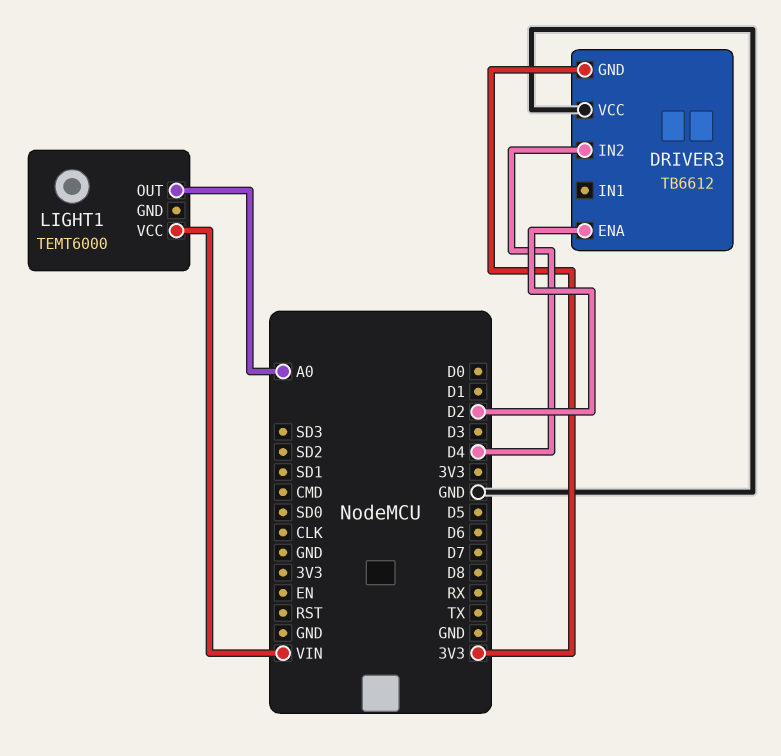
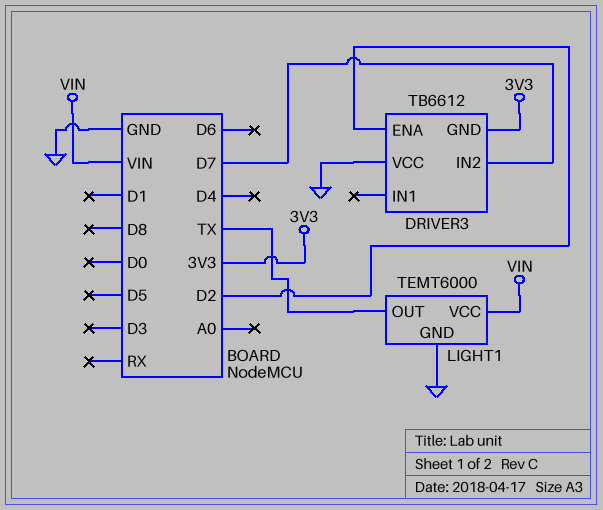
DRIVER3 pin IN2: D4 -> D7
LIGHT1 pin GND: none -> GND
LIGHT1 pin OUT: A0 -> TX

